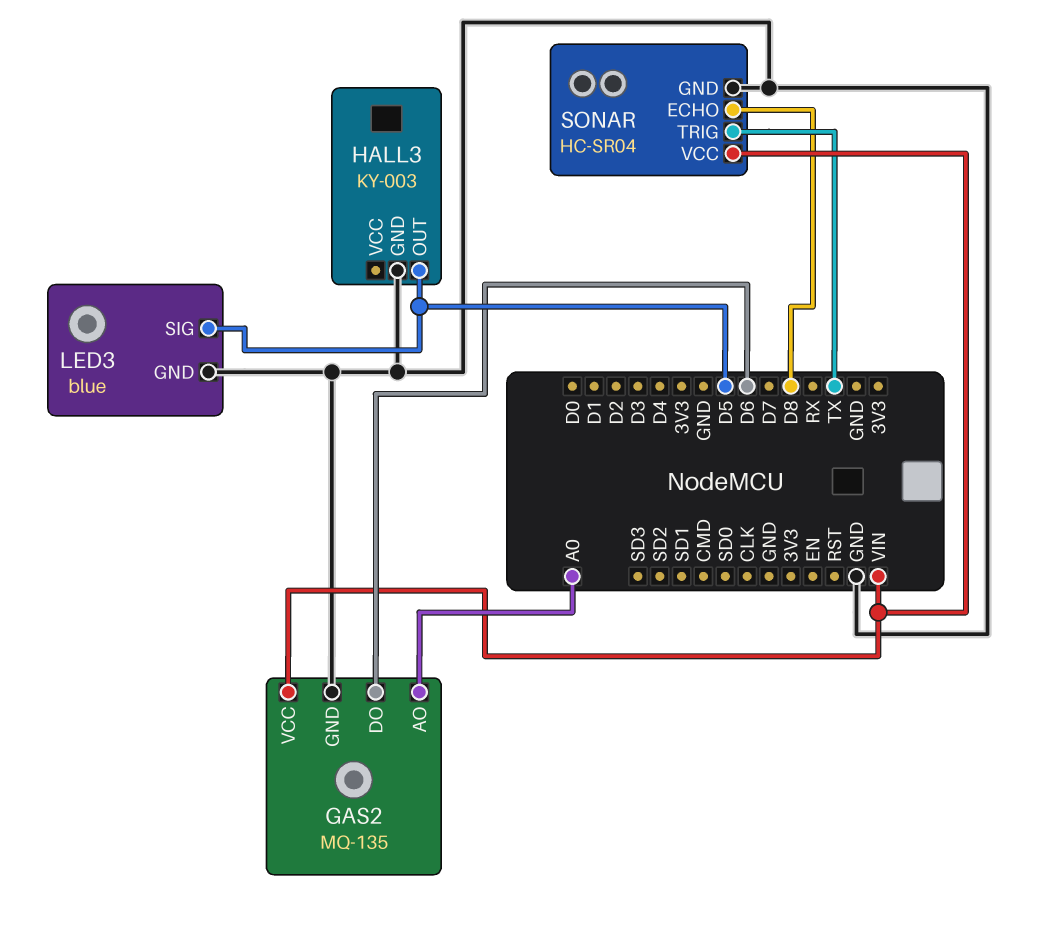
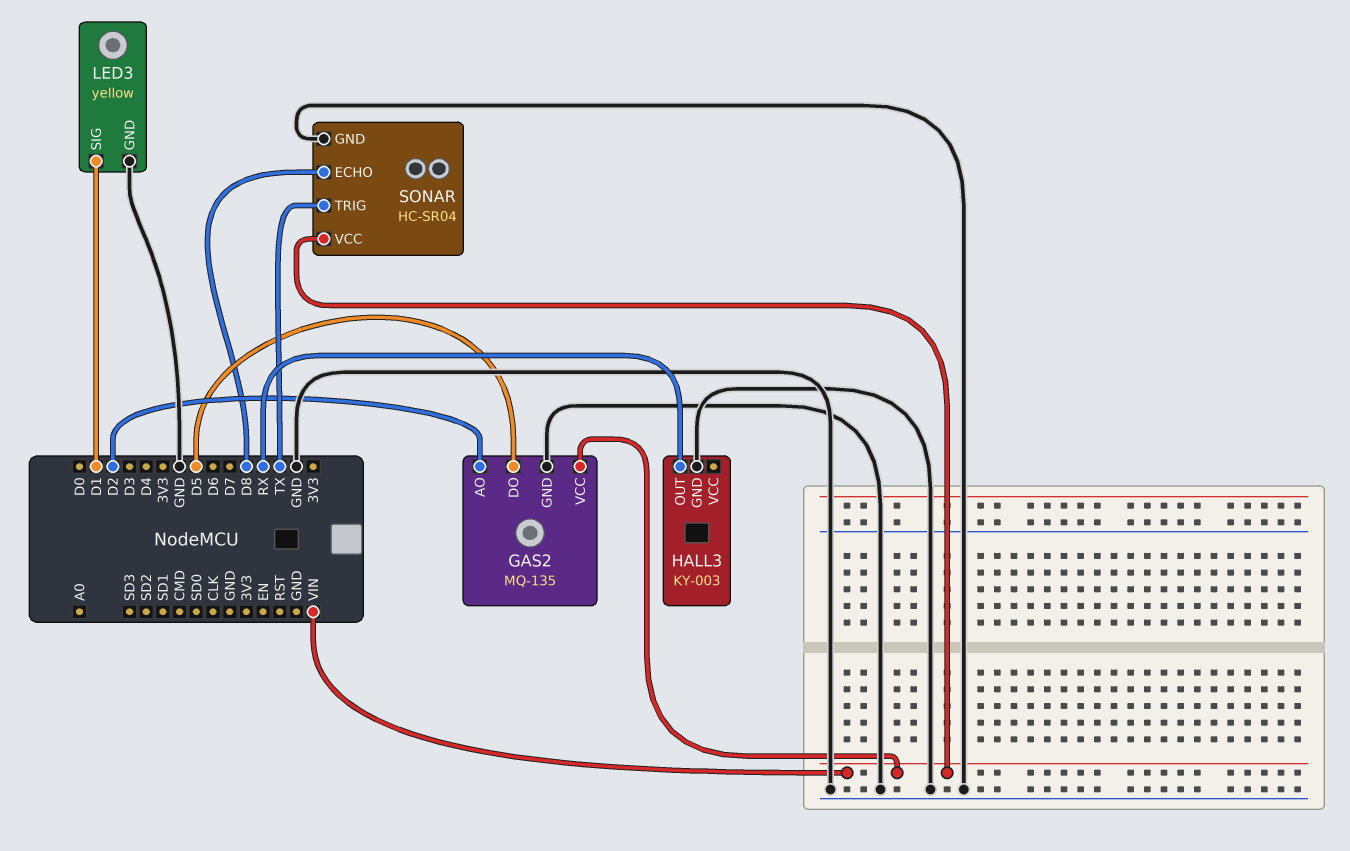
GAS2 pin AO: A0 -> D2
GAS2 pin DO: D6 -> D5
HALL3 pin OUT: D5 -> RX
LED3: blue -> yellow
LED3 pin SIG: D5 -> D1

